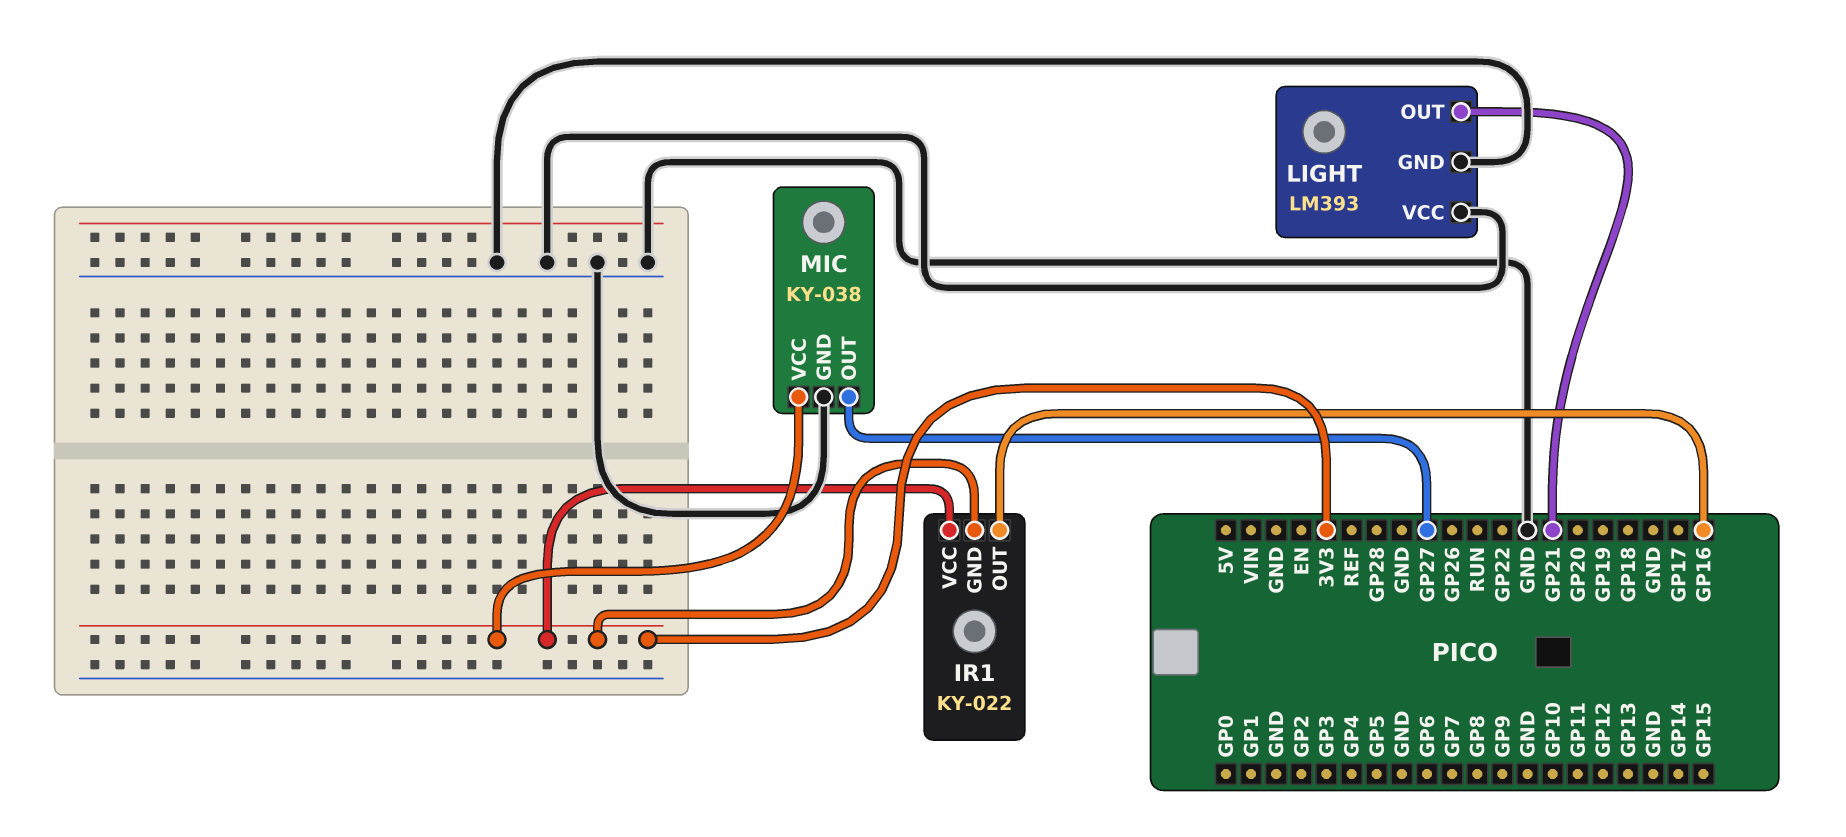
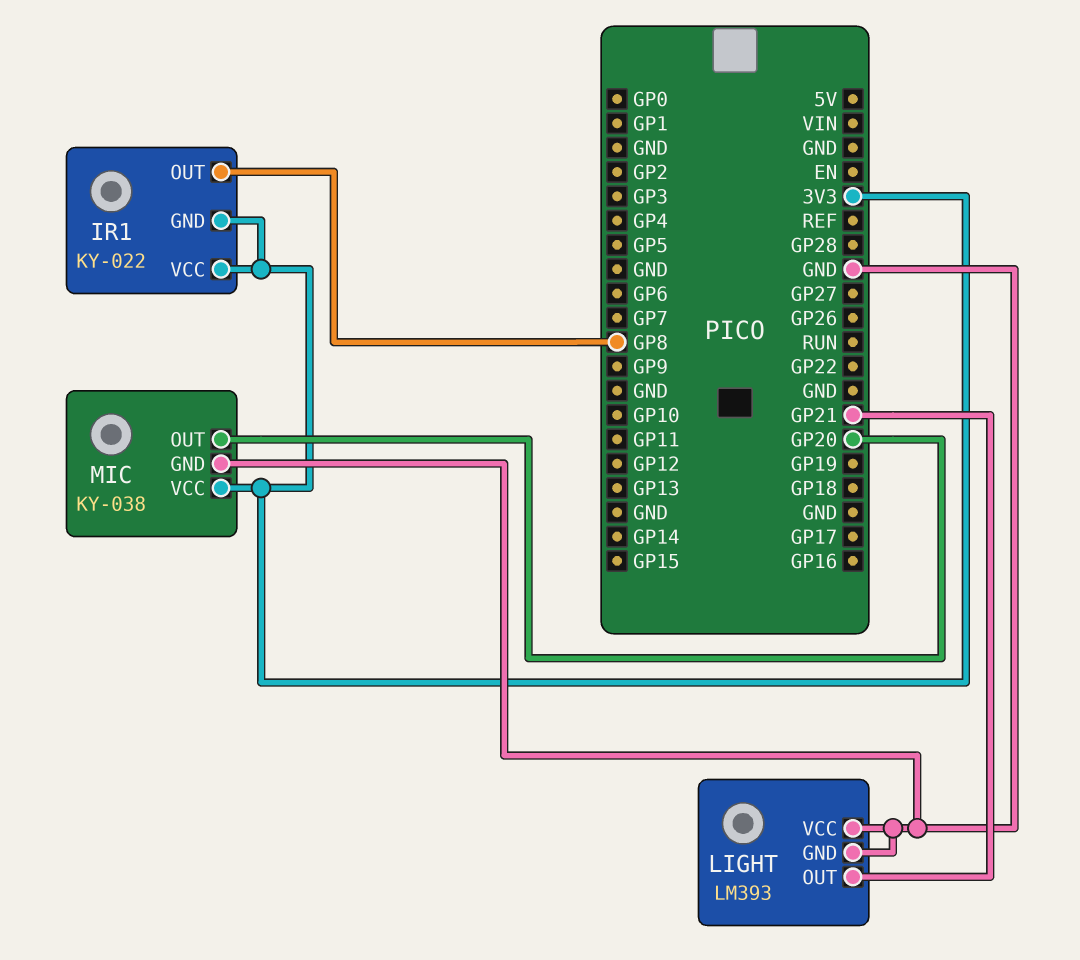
IR1 pin OUT: GP16 -> GP8
MIC pin OUT: GP27 -> GP20

